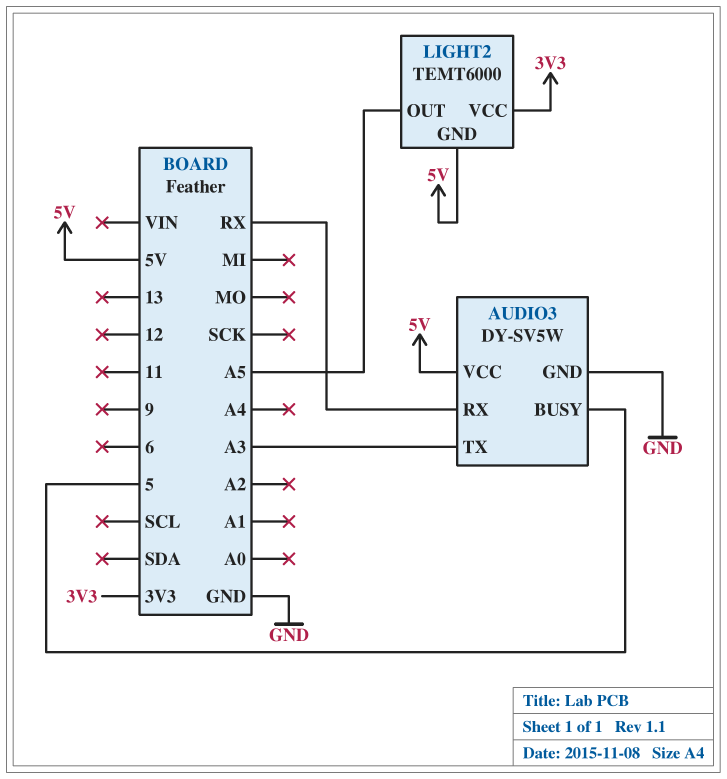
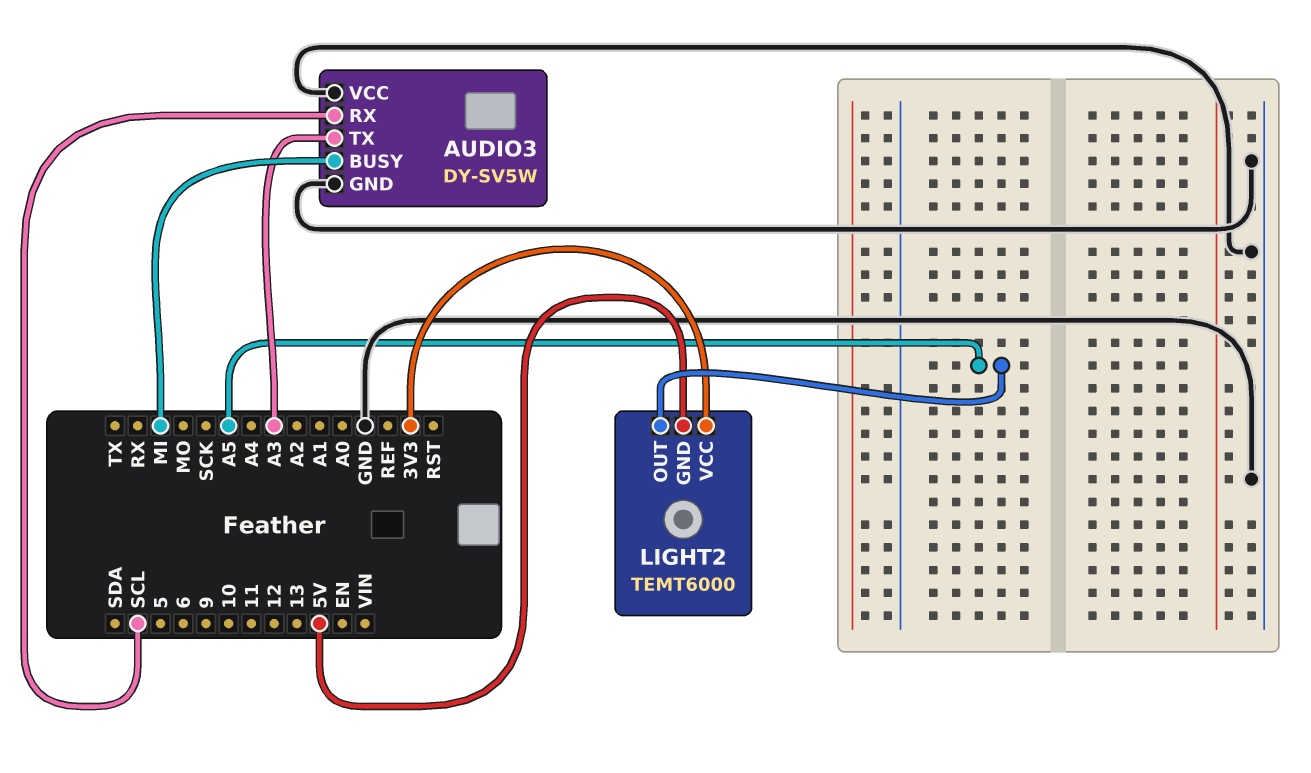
AUDIO3 pin BUSY: 5 -> MI
AUDIO3 pin RX: RX -> SCL
AUDIO3 pin VCC: 5V -> GND

